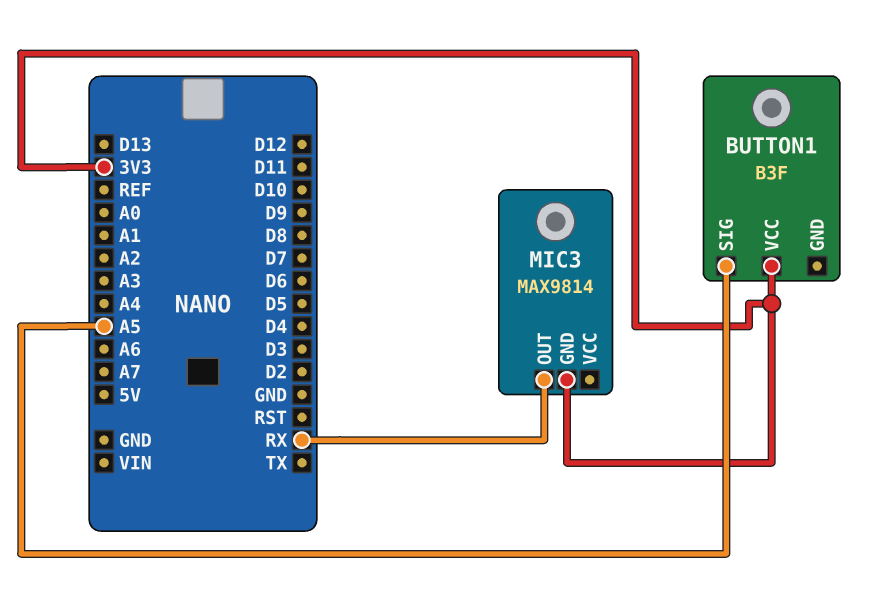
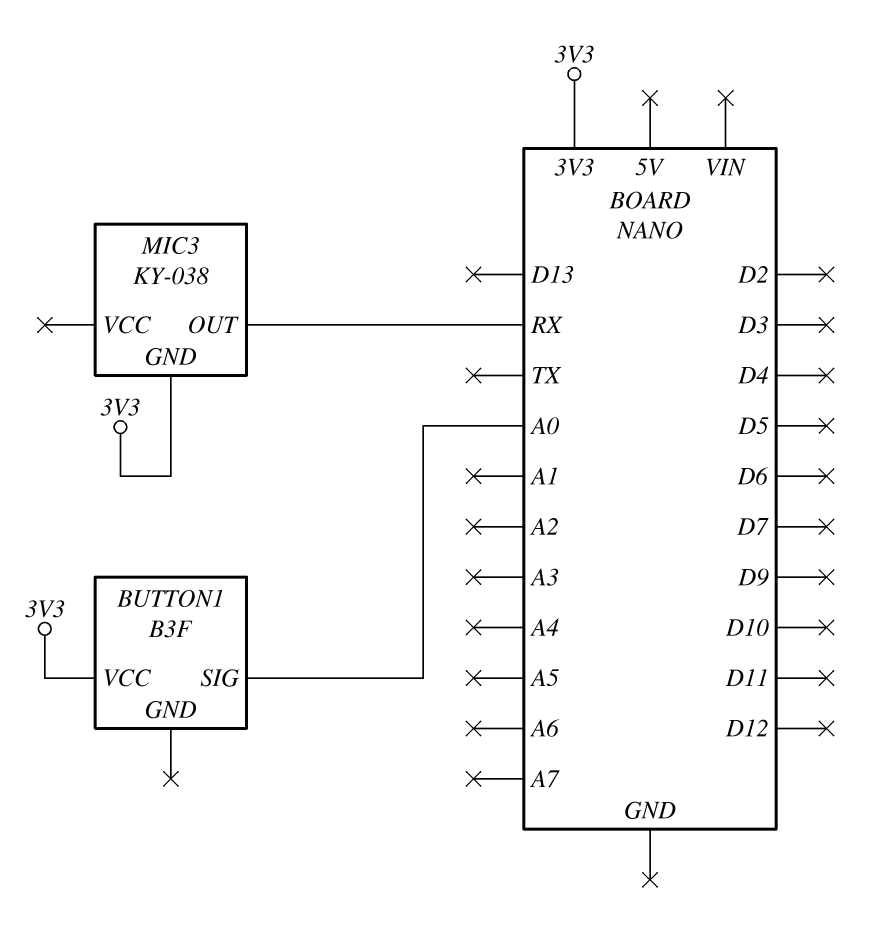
BUTTON1 pin SIG: A5 -> A0
MIC3: MAX9814 -> KY-038

